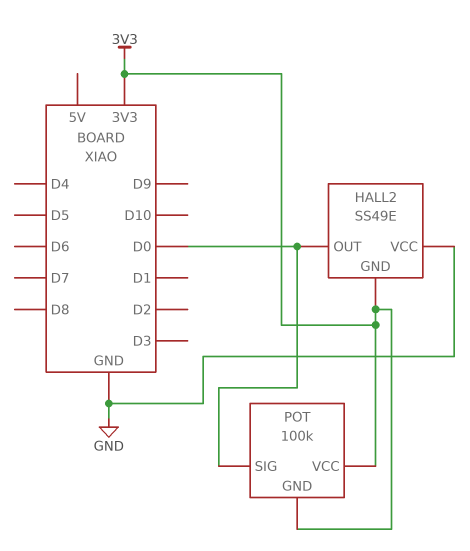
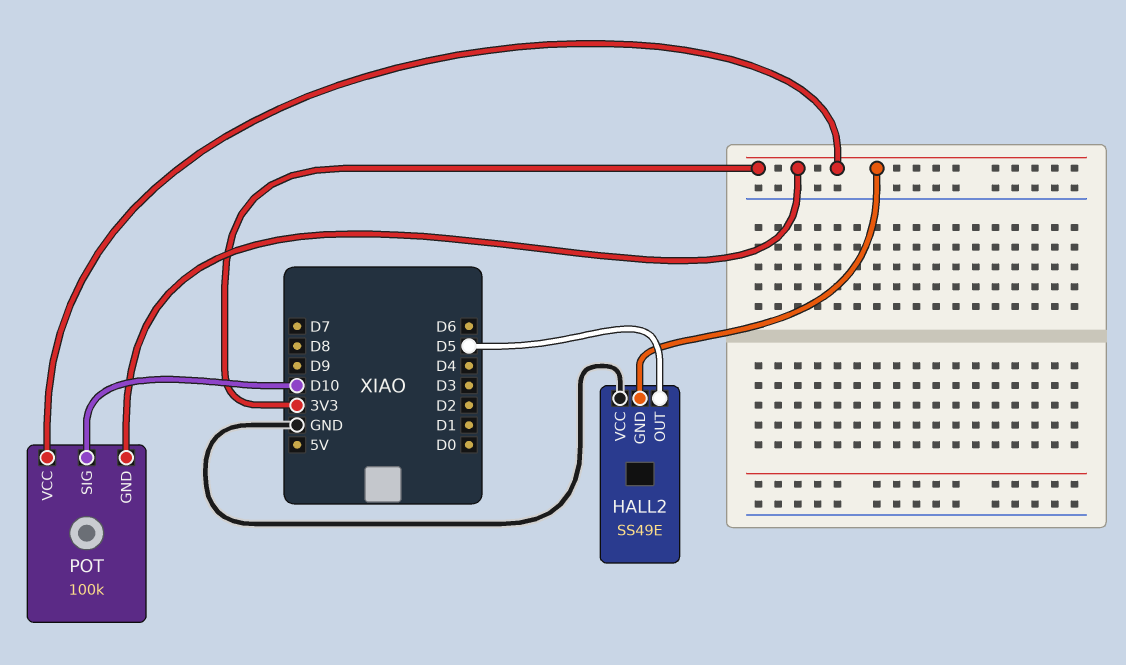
HALL2 pin OUT: D0 -> D5
POT pin SIG: D0 -> D10

